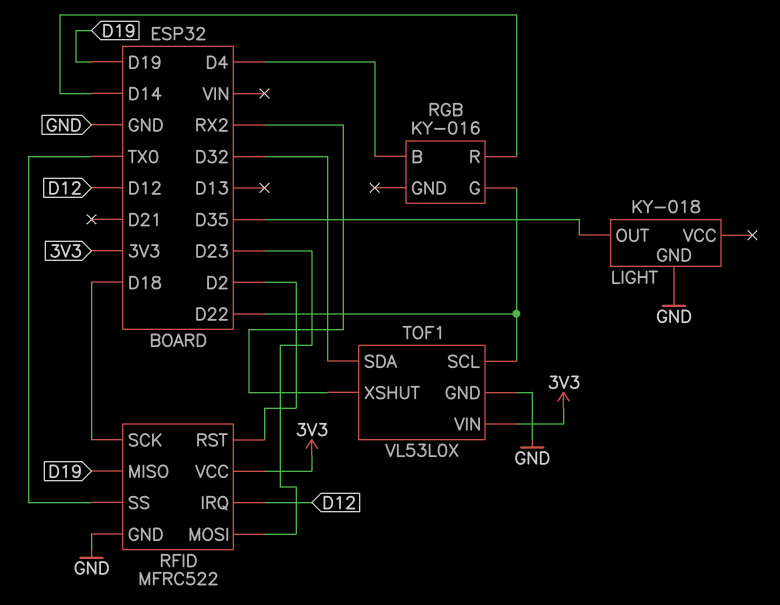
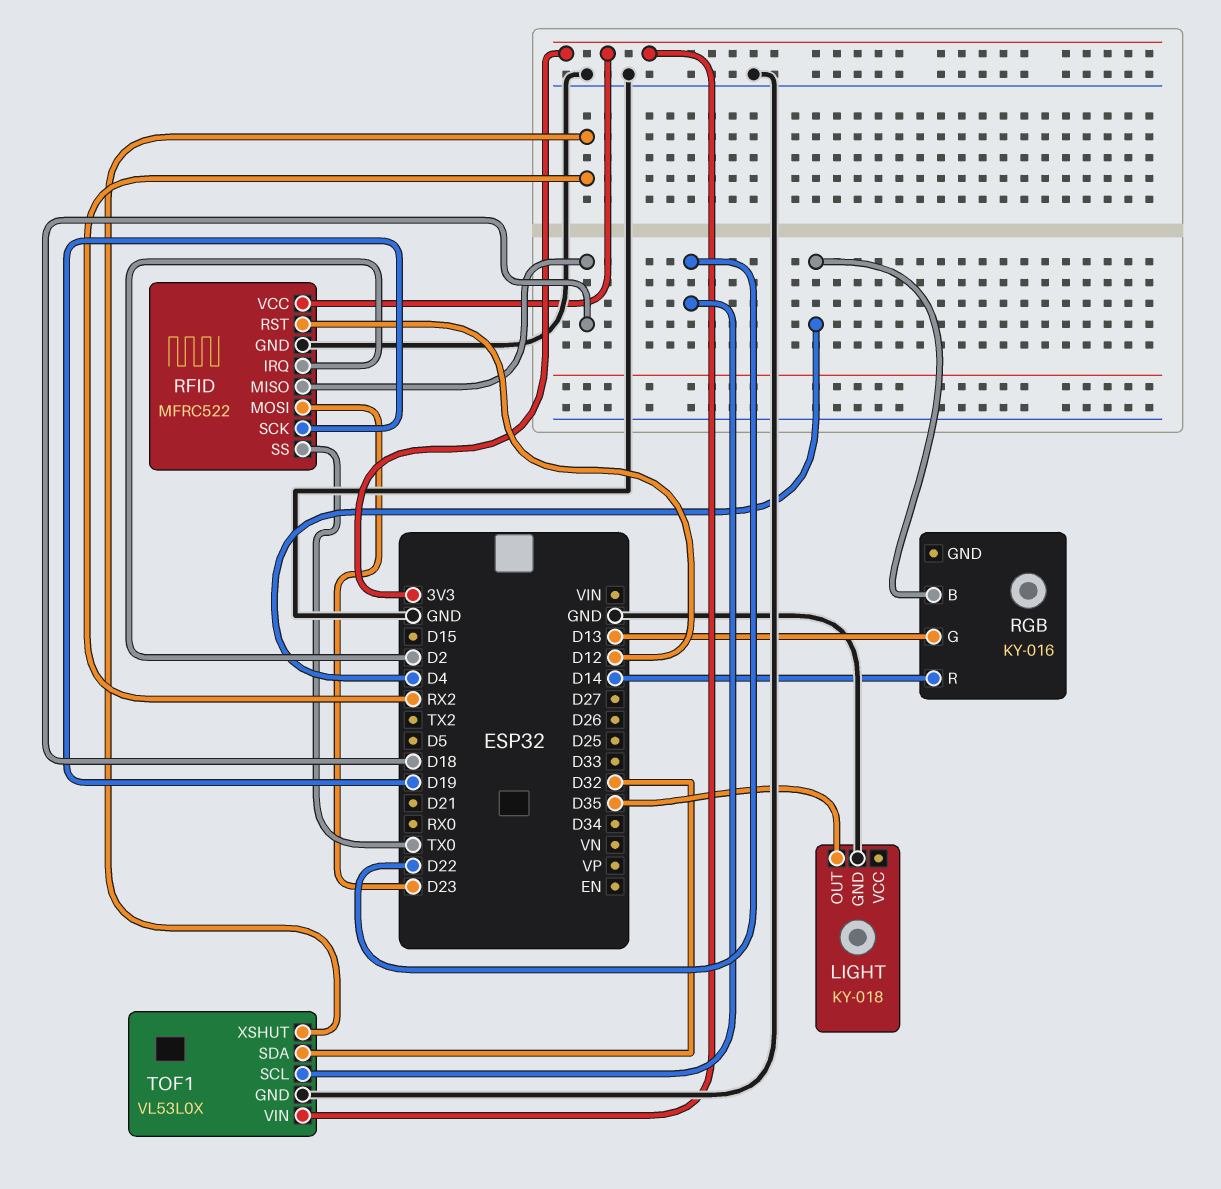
RFID pin IRQ: D12 -> D2
RFID pin MISO: D19 -> D18
RFID pin RST: D2 -> D12
RFID pin SCK: D18 -> D19
RGB pin G: D22 -> D13

